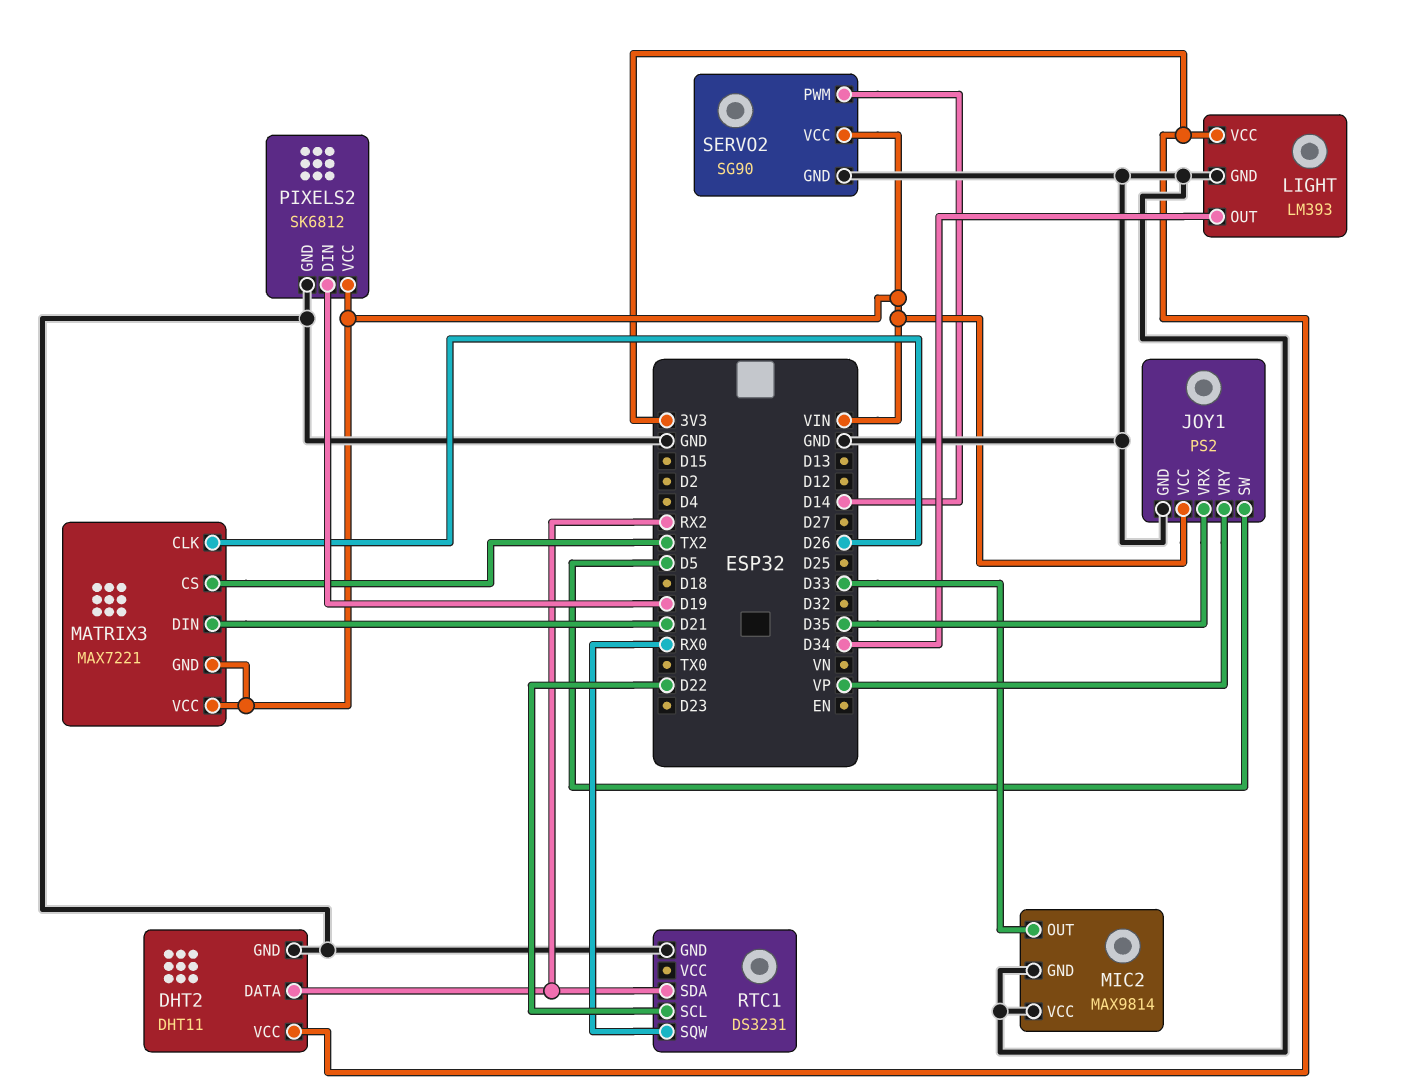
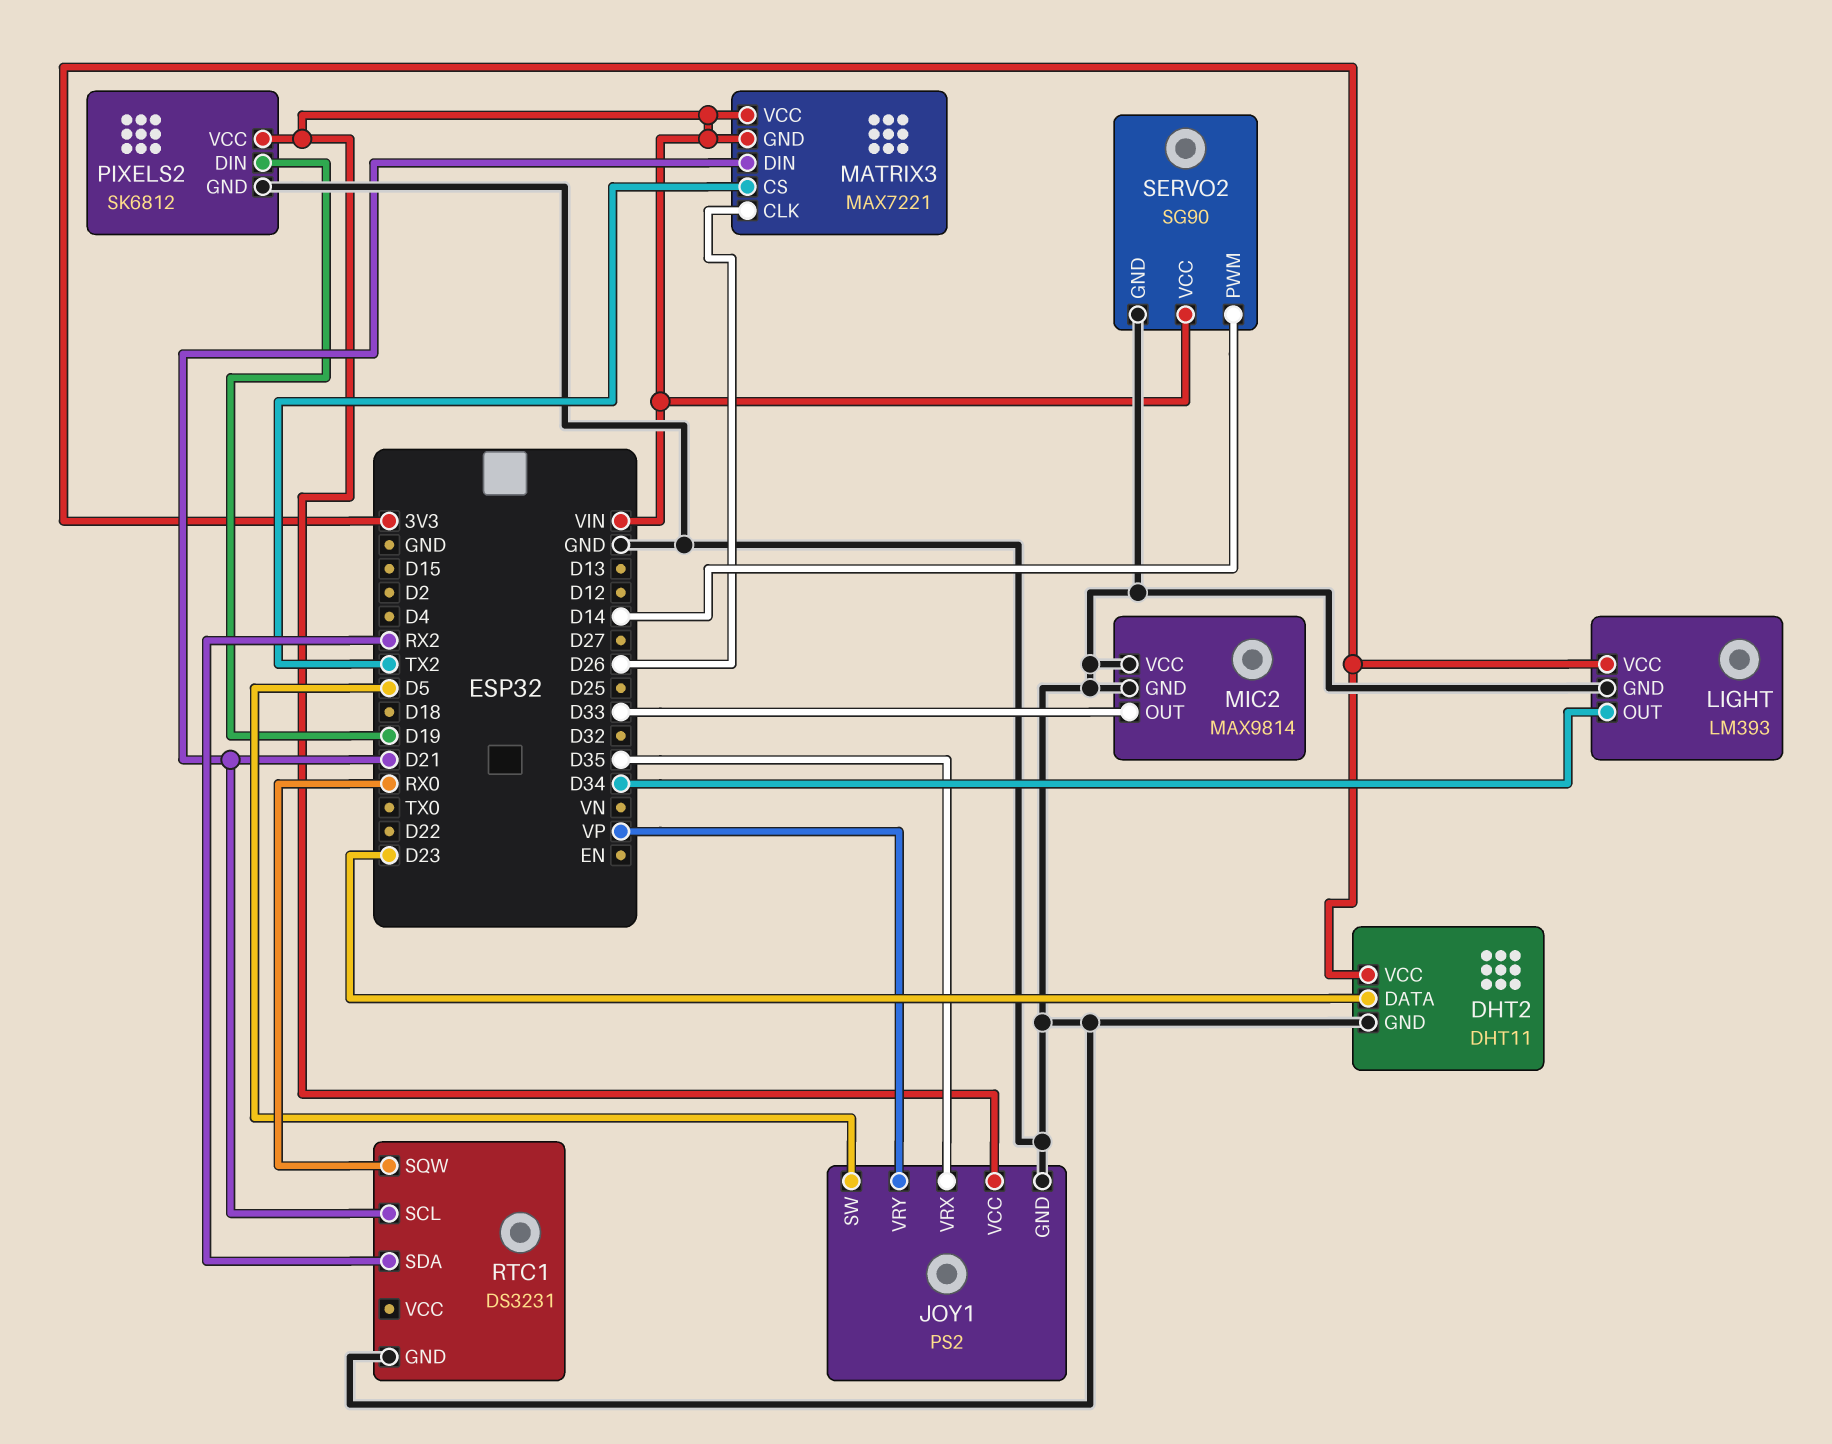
DHT2 pin DATA: RX2 -> D23
RTC1 pin SCL: D22 -> D21

